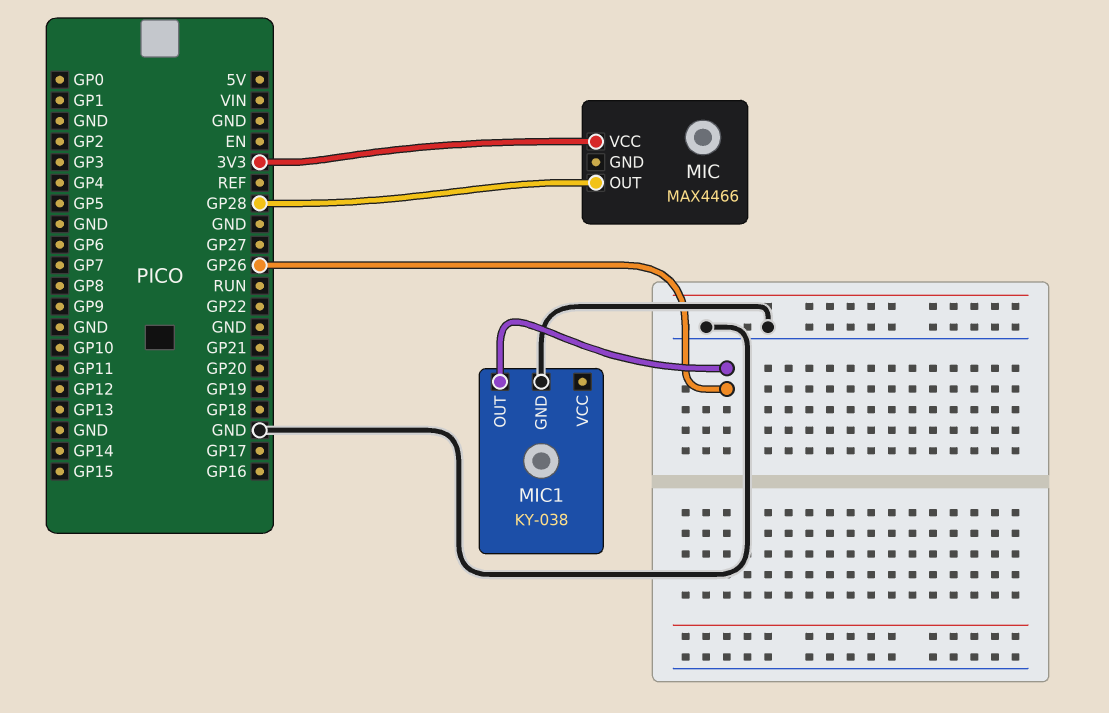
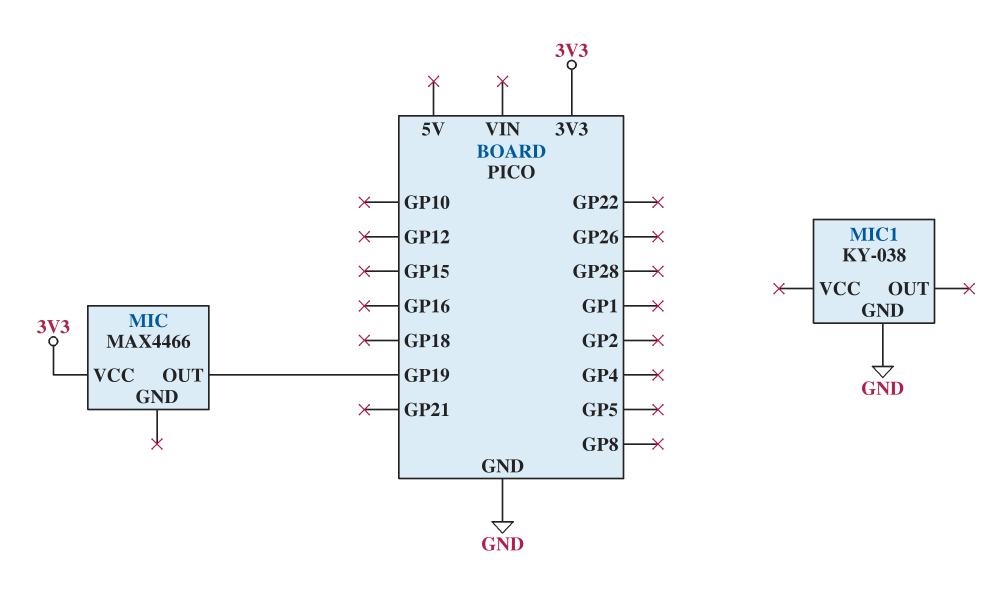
MIC pin OUT: GP28 -> GP19
MIC1 pin OUT: GP26 -> none

